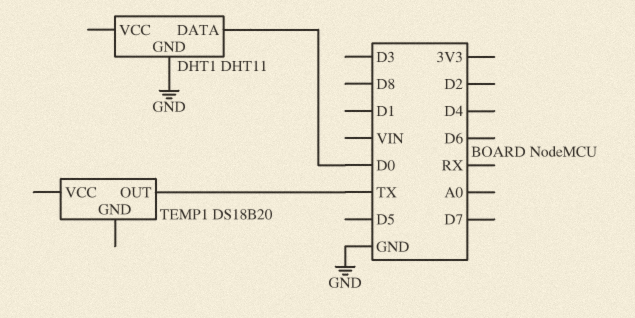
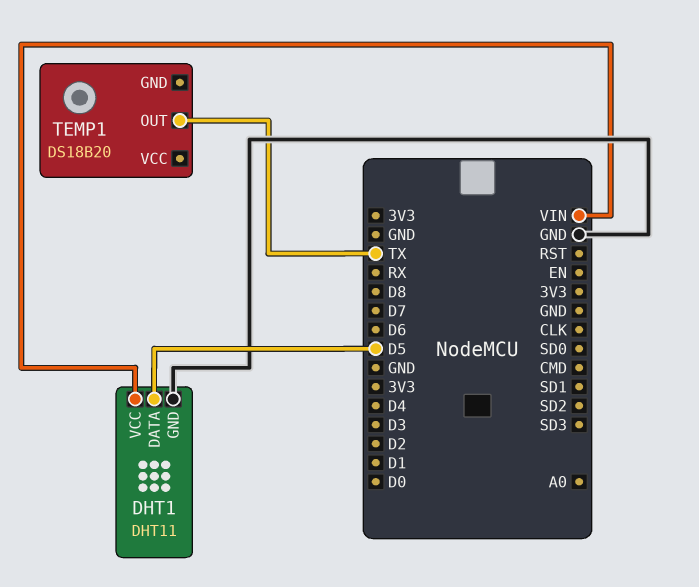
DHT1 pin DATA: D0 -> D5
DHT1 pin VCC: none -> VIN

